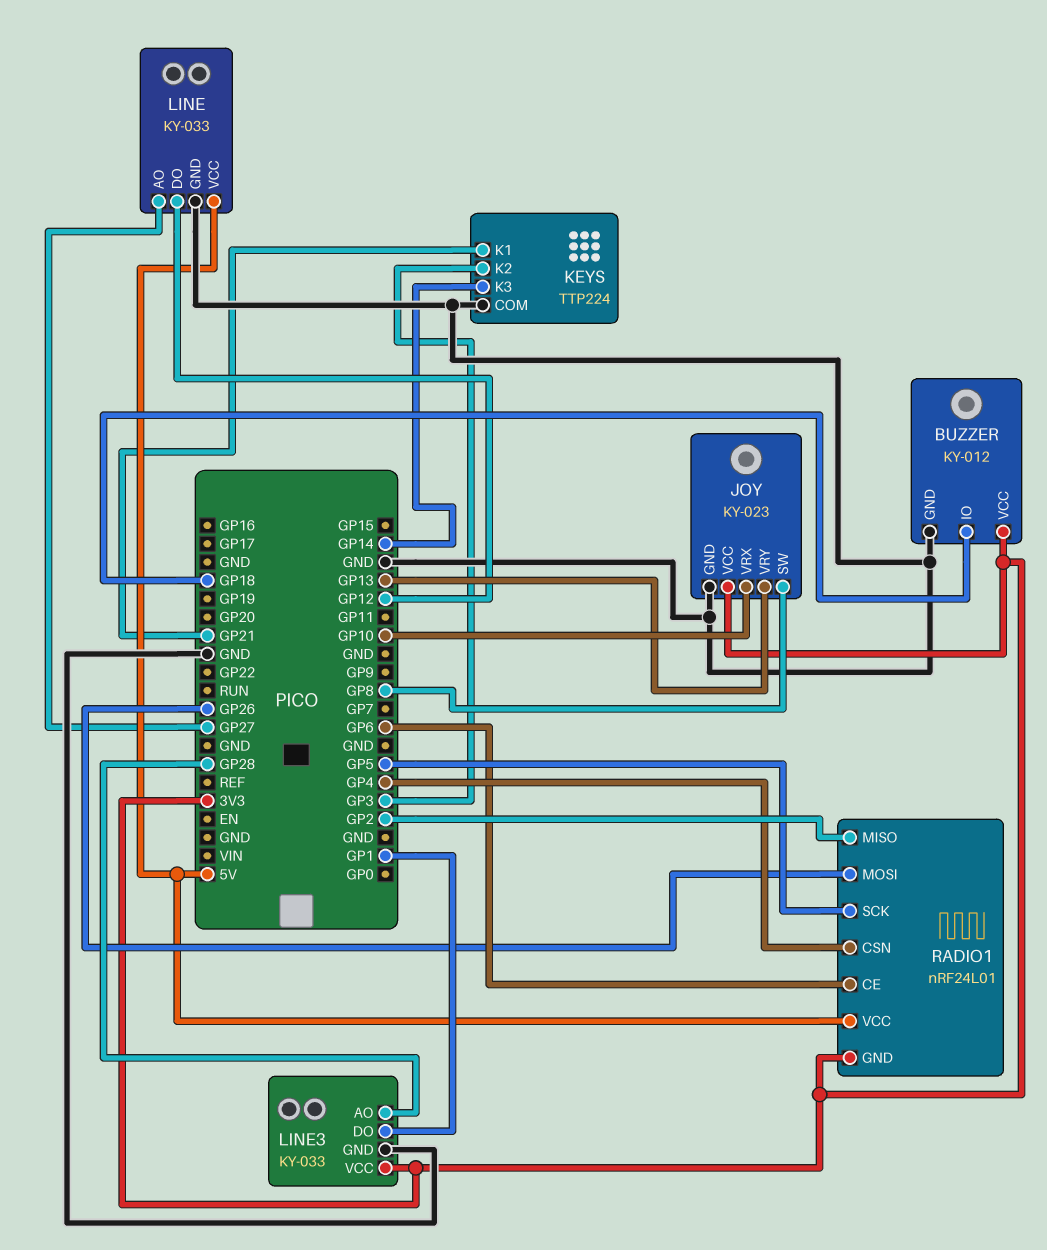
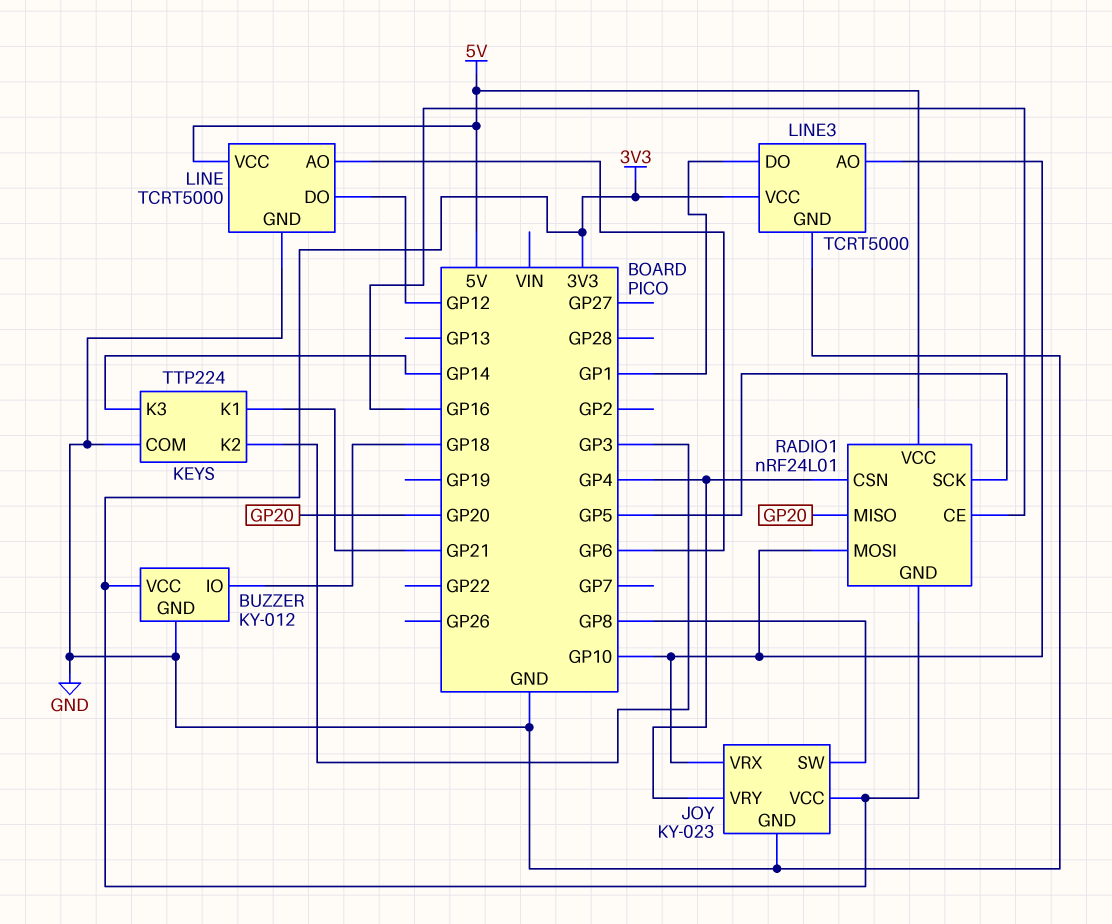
JOY pin VRY: GP13 -> GP4
LINE: KY-033 -> TCRT5000
LINE pin AO: GP27 -> GP6
LINE3: KY-033 -> TCRT5000
LINE3 pin AO: GP28 -> GP10
RADIO1 pin CE: GP6 -> GP16
RADIO1 pin MISO: GP2 -> GP20
RADIO1 pin MOSI: GP26 -> GP10

